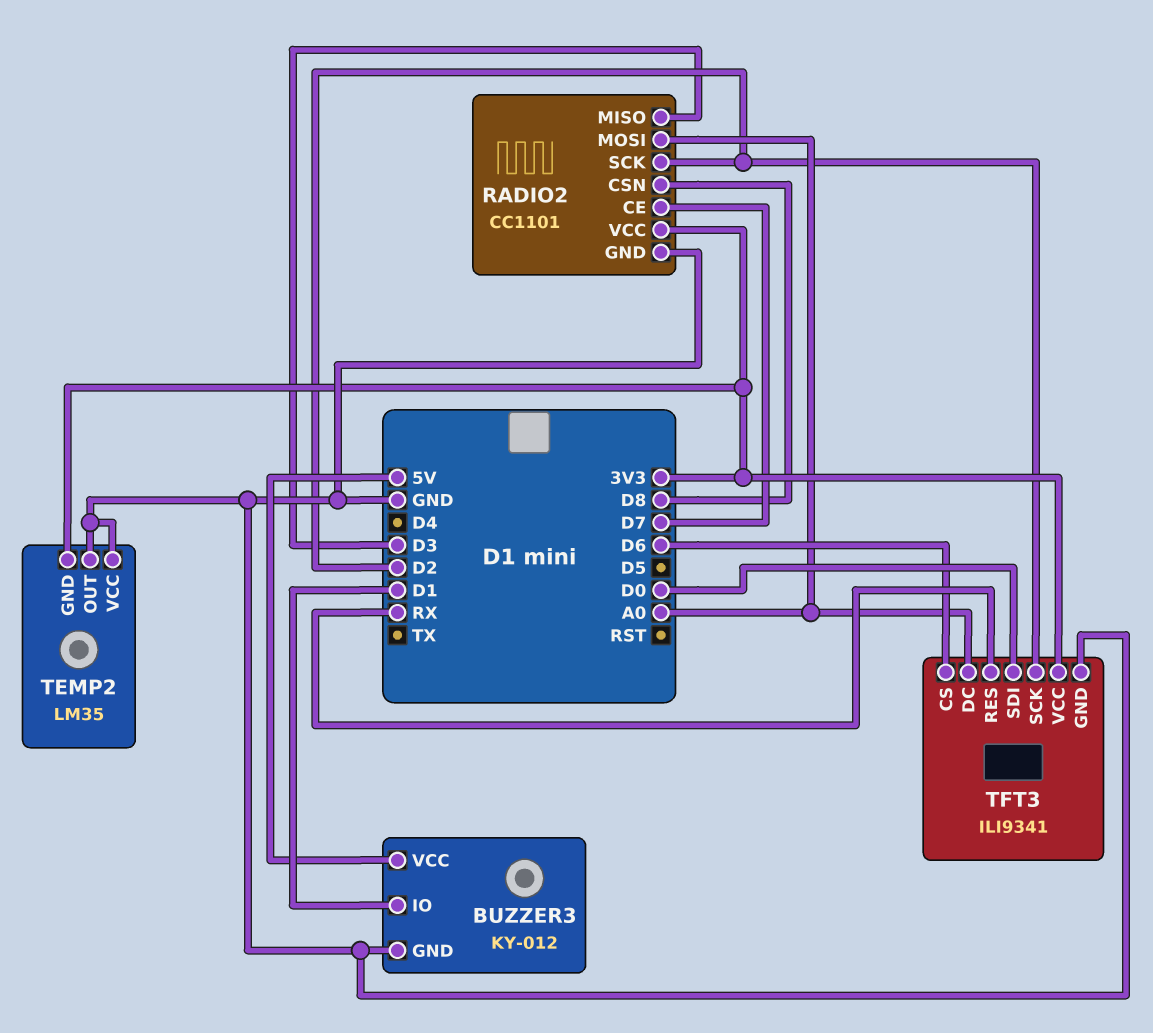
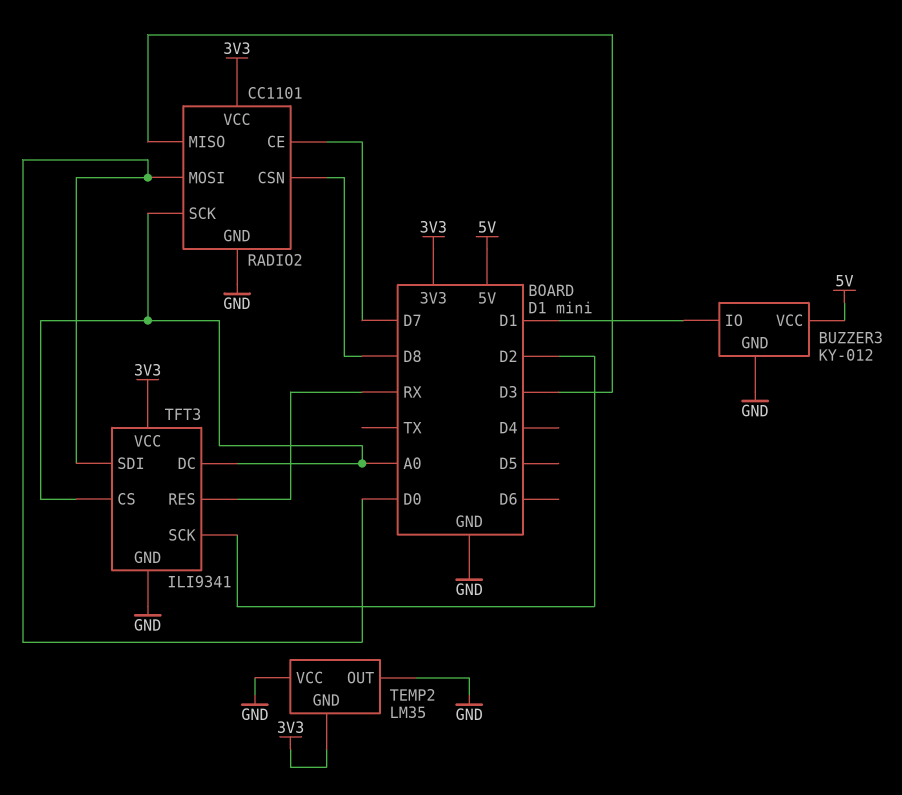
RADIO2 pin MOSI: A0 -> D0
RADIO2 pin SCK: D2 -> A0
TFT3 pin CS: D6 -> A0

